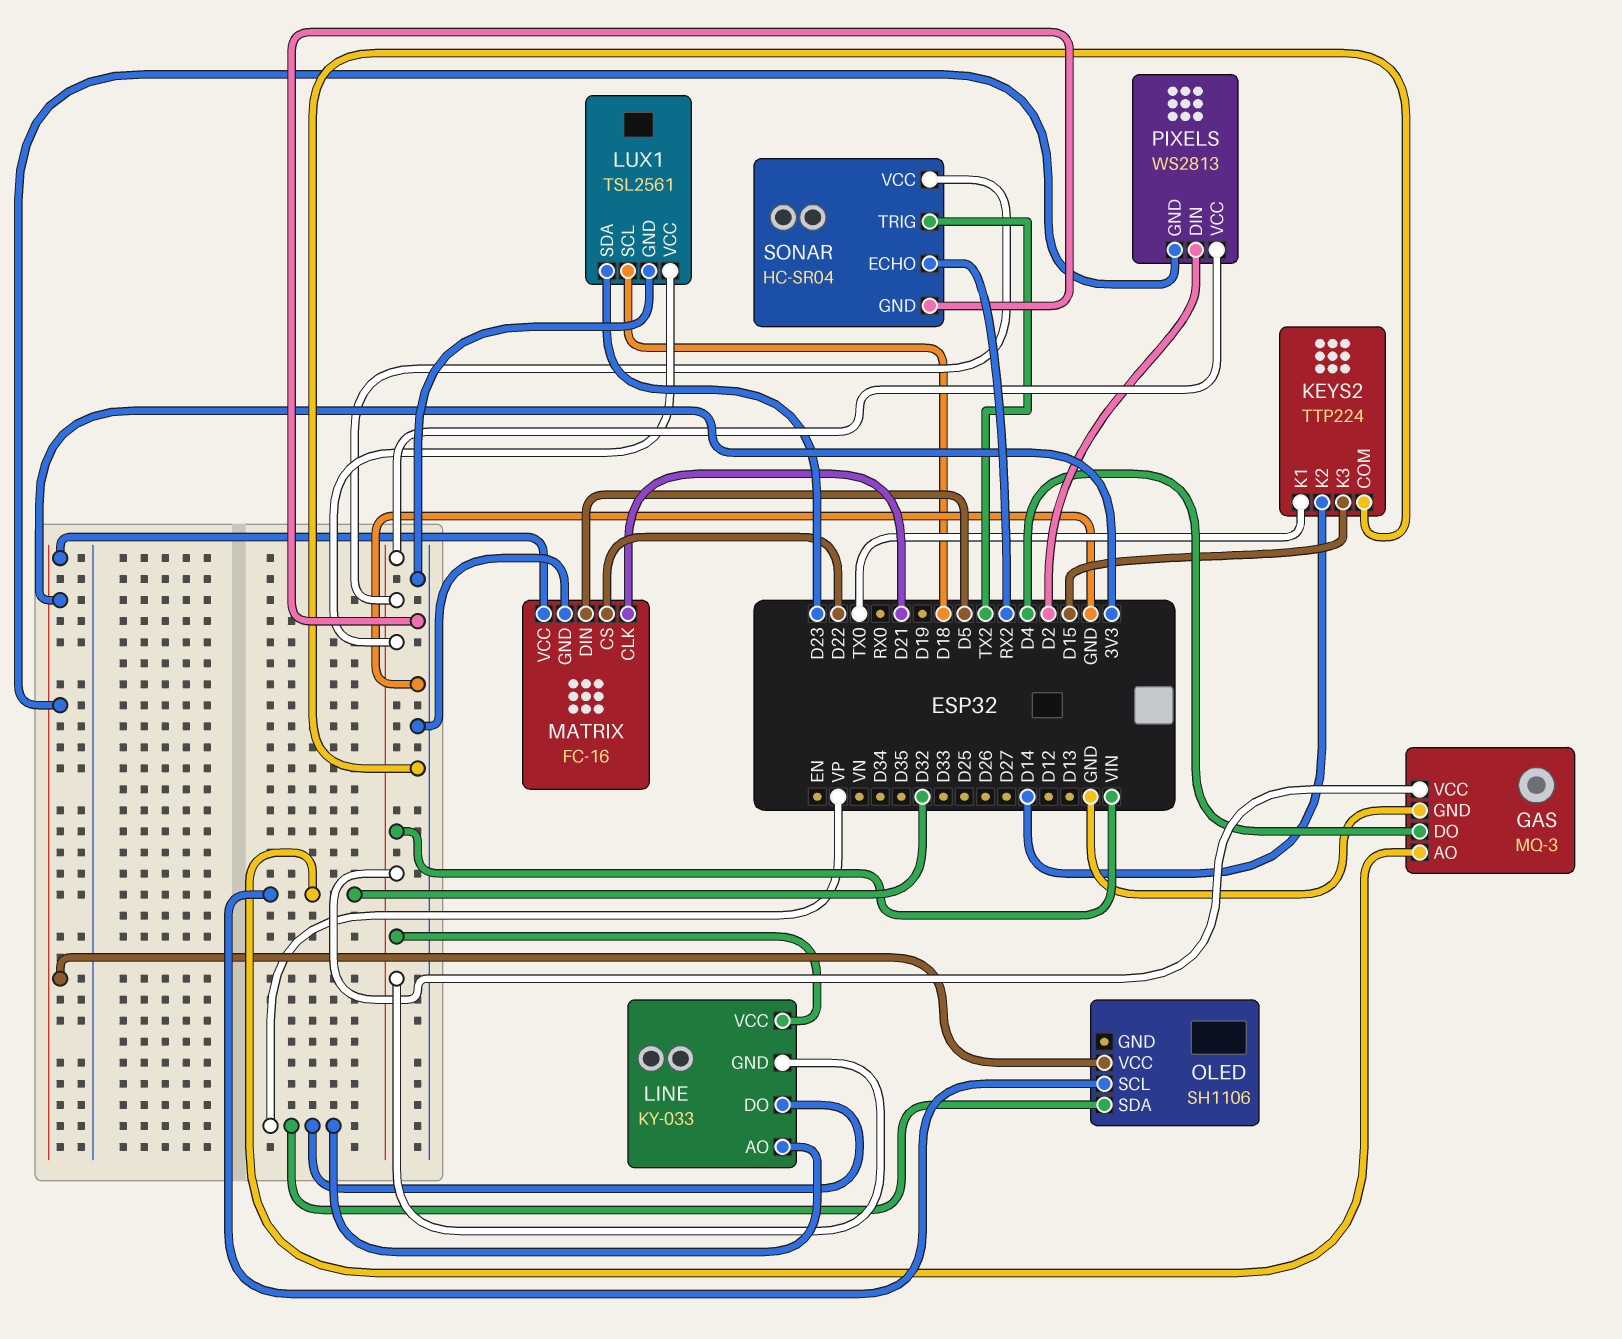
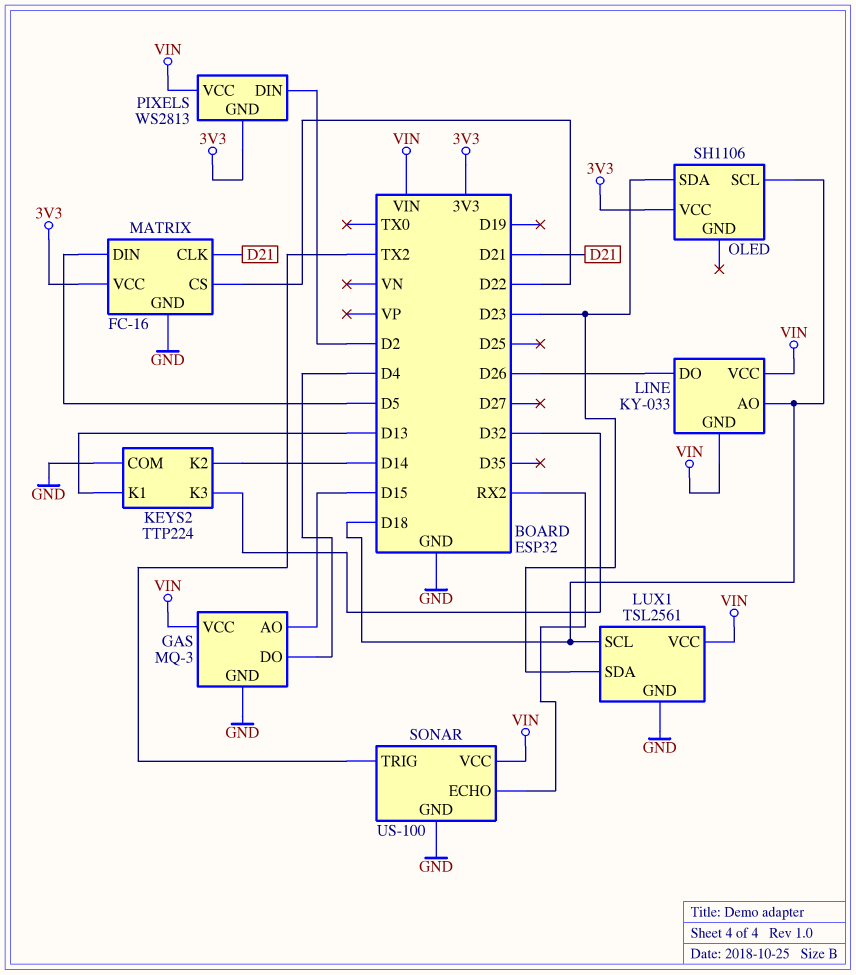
GAS pin AO: D32 -> D15
KEYS2 pin K1: TX0 -> D13
KEYS2 pin K3: D15 -> D32
LINE pin AO: VP -> D18
LINE pin DO: VP -> D26
OLED pin SCL: D32 -> D18
OLED pin SDA: VP -> D23
SONAR: HC-SR04 -> US-100

